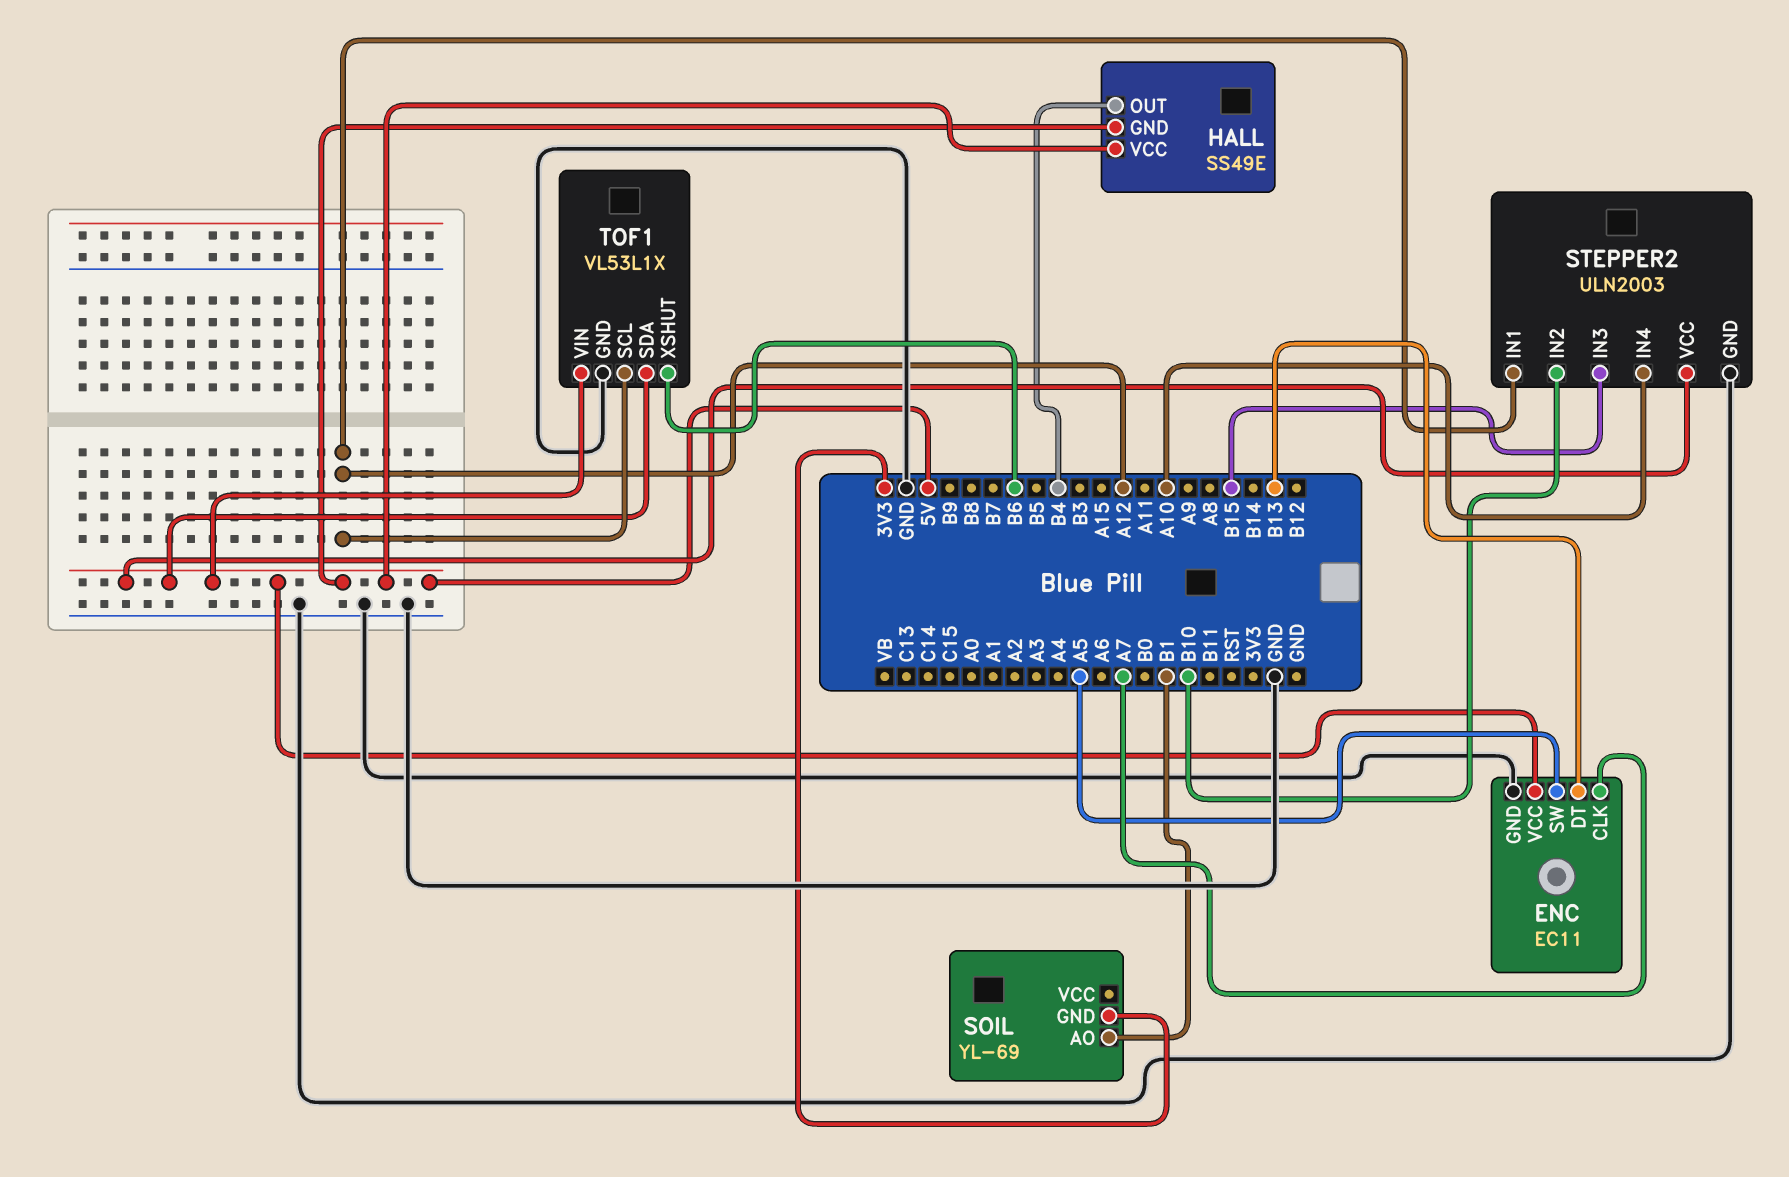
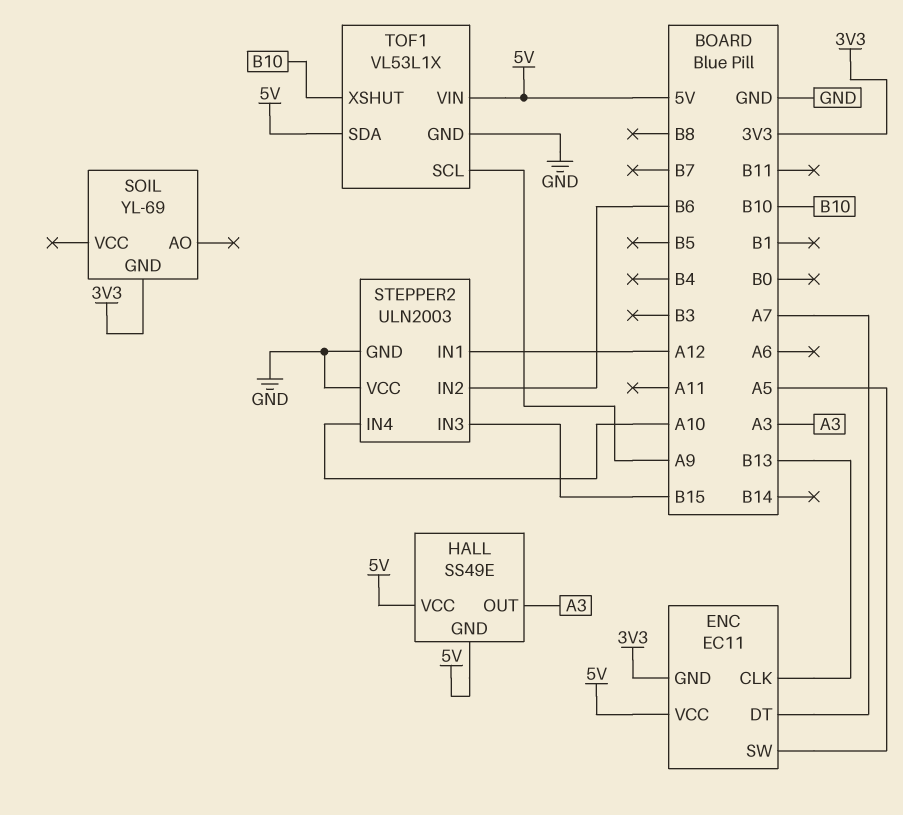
ENC pin CLK: A7 -> B13
ENC pin DT: B13 -> A7
ENC pin GND: GND -> 3V3
HALL pin OUT: B4 -> A3
SOIL pin AO: B1 -> none
STEPPER2 pin IN2: B10 -> B6
STEPPER2 pin VCC: 5V -> GND
TOF1 pin SCL: A12 -> A9
TOF1 pin XSHUT: B6 -> B10

